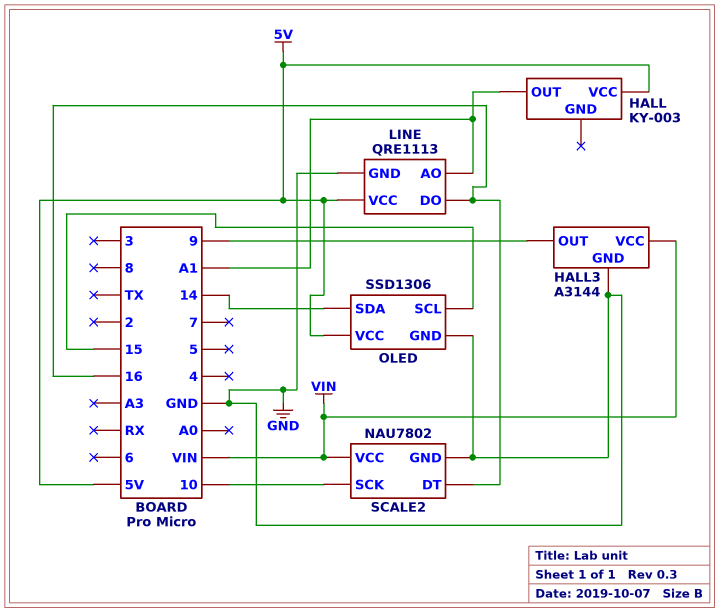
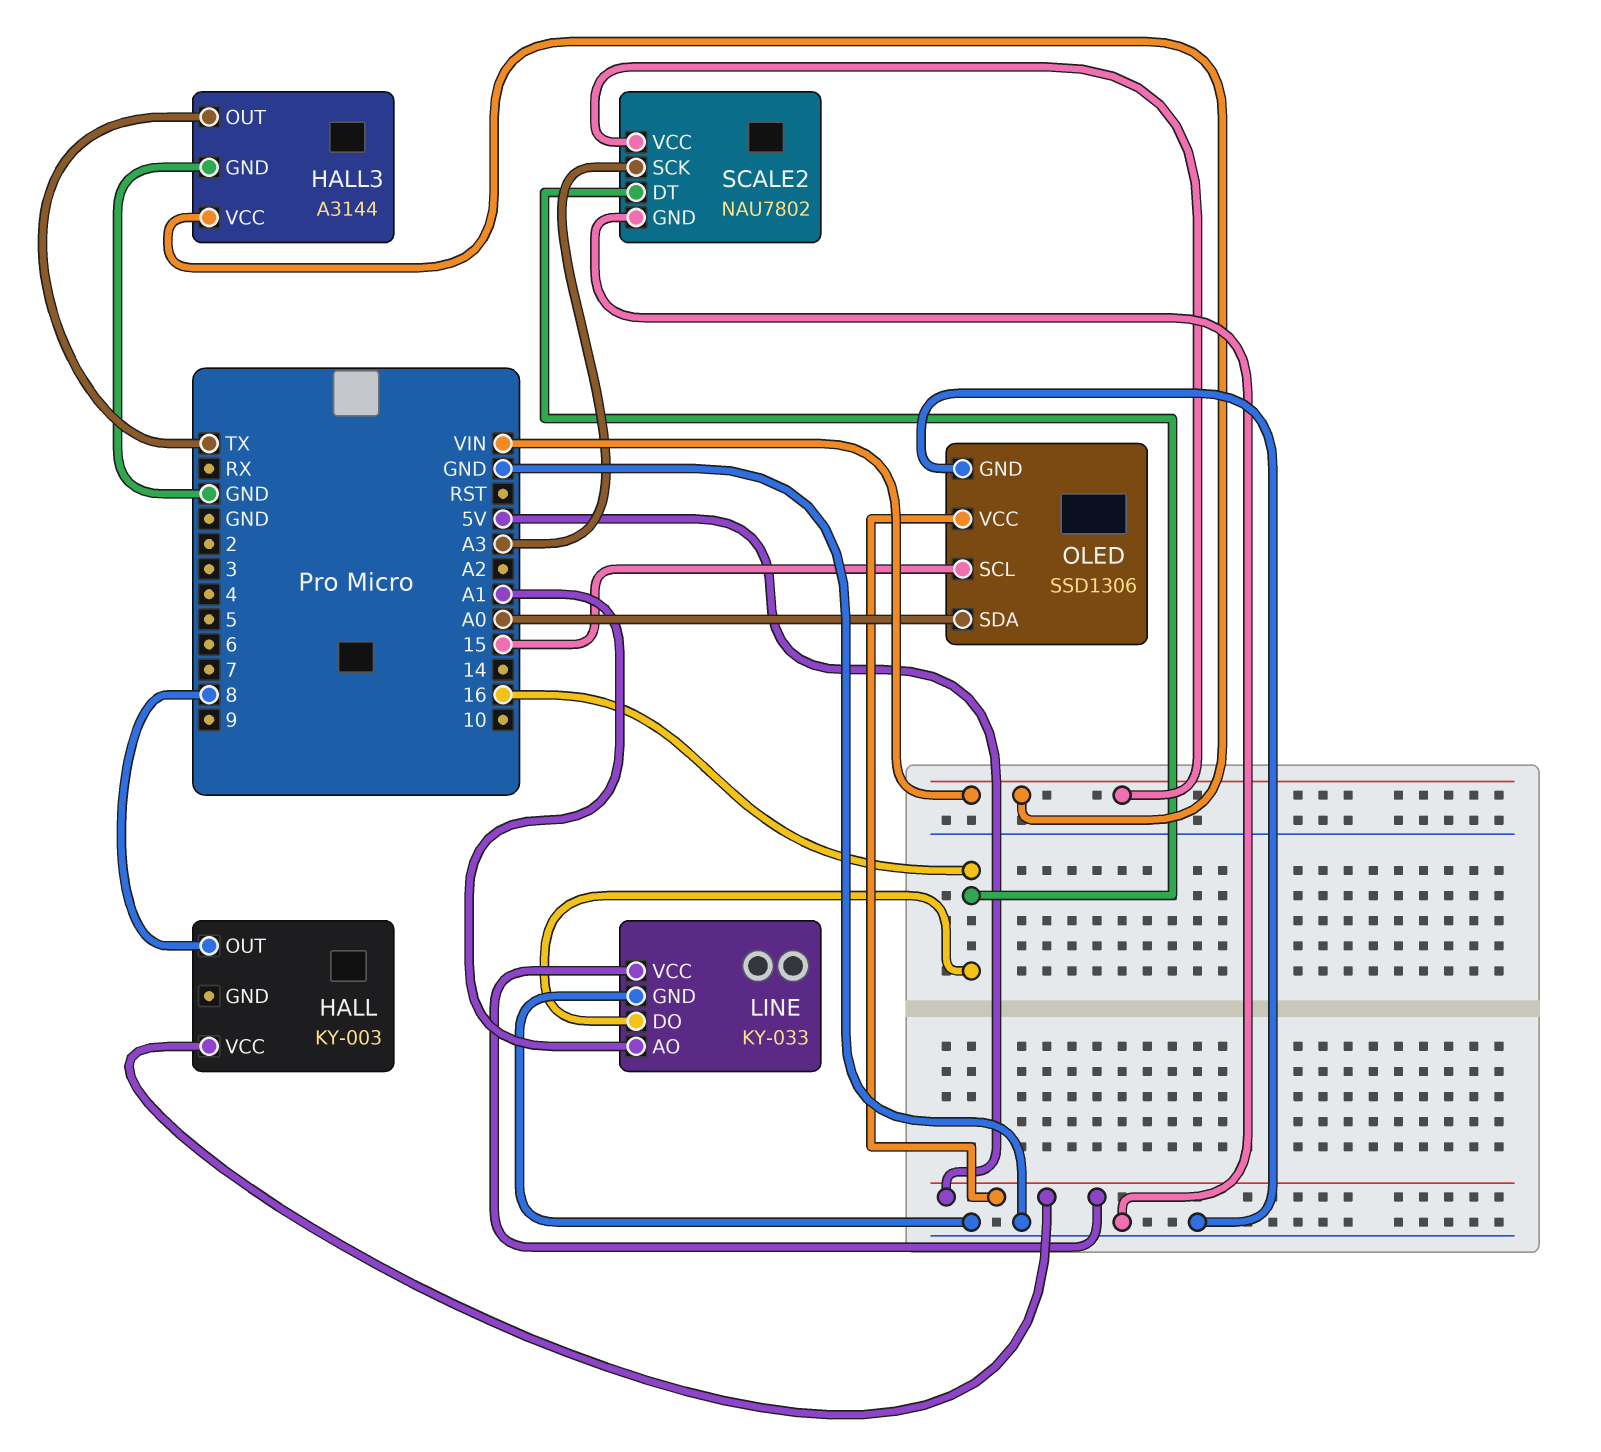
HALL pin OUT: A1 -> 8
HALL3 pin OUT: 9 -> TX
LINE: QRE1113 -> KY-033
OLED pin SDA: 14 -> A0
SCALE2 pin SCK: 10 -> A3

